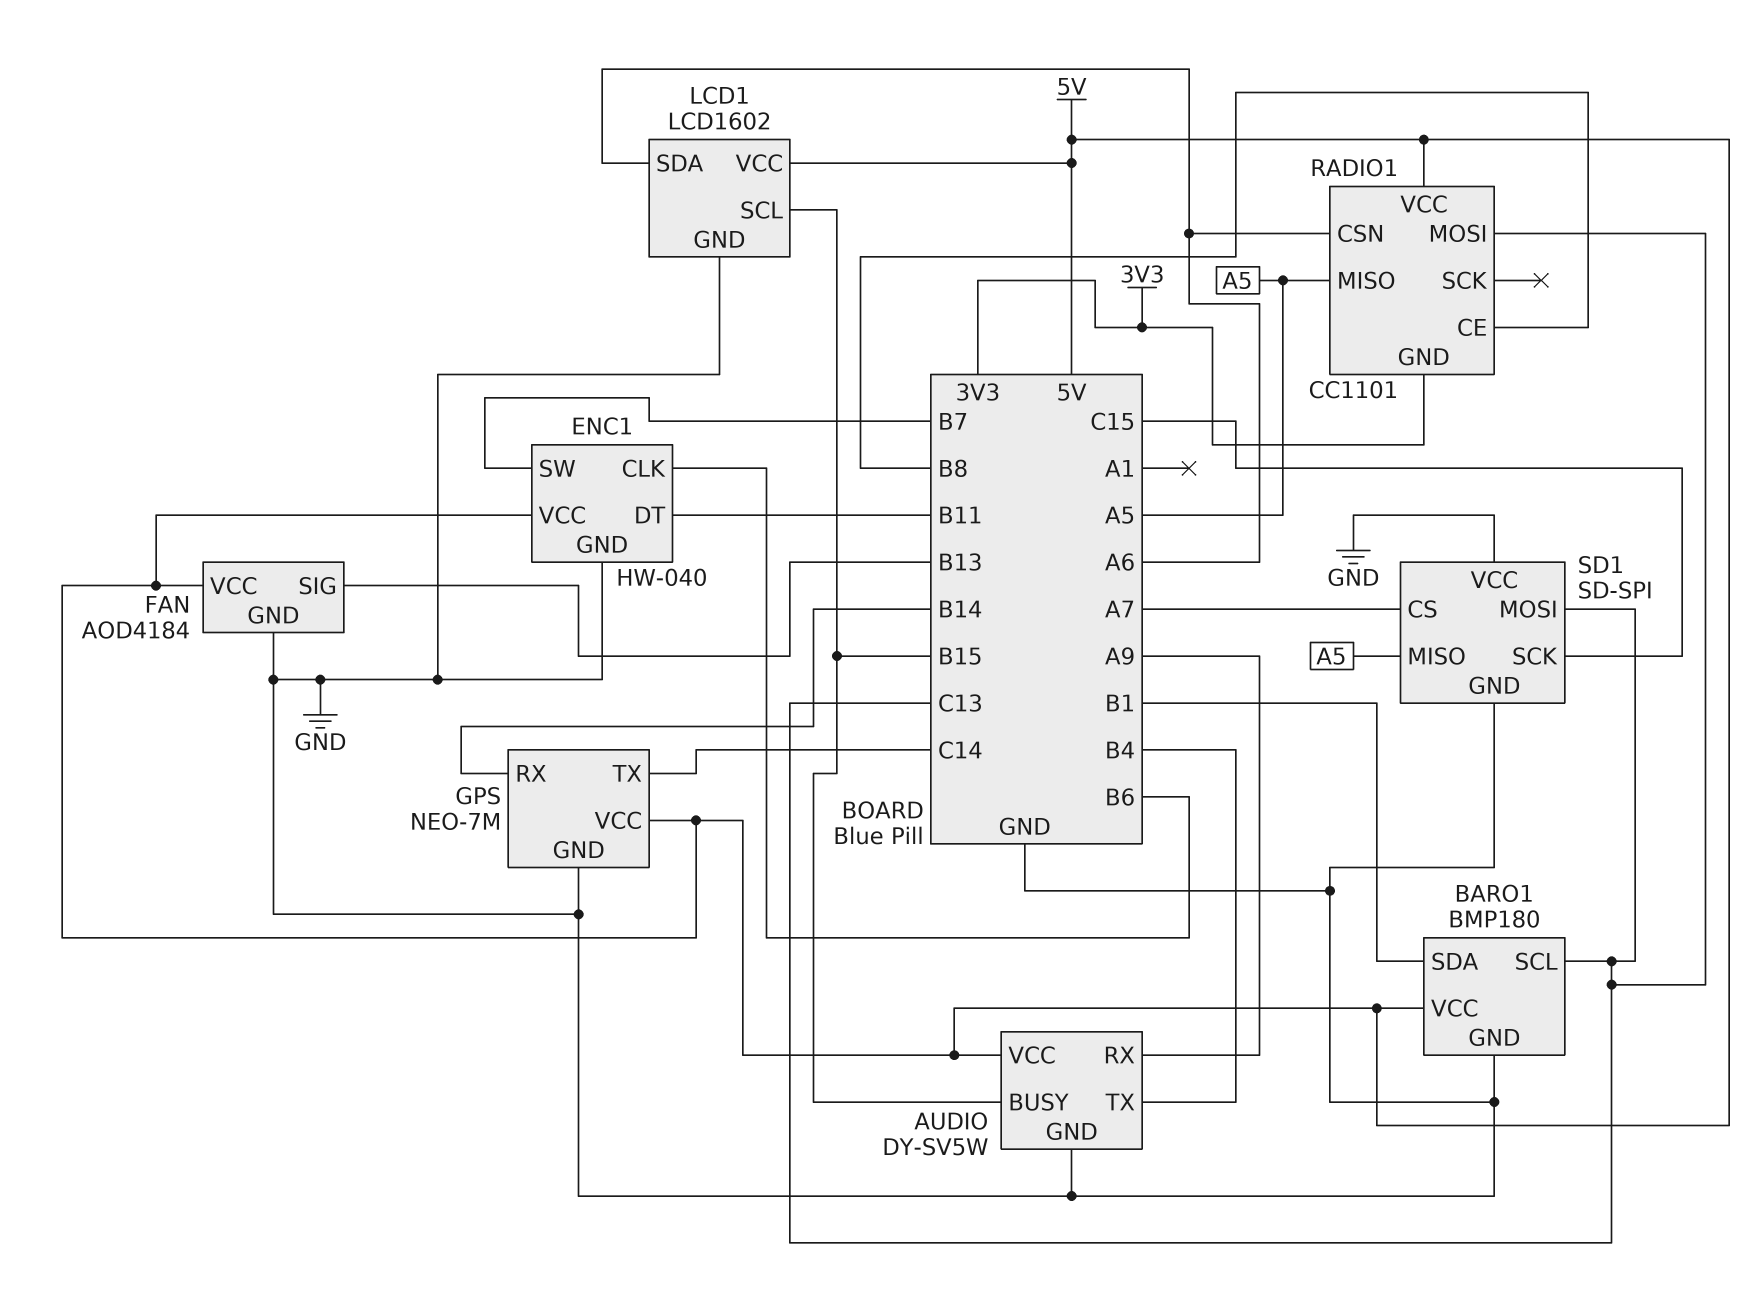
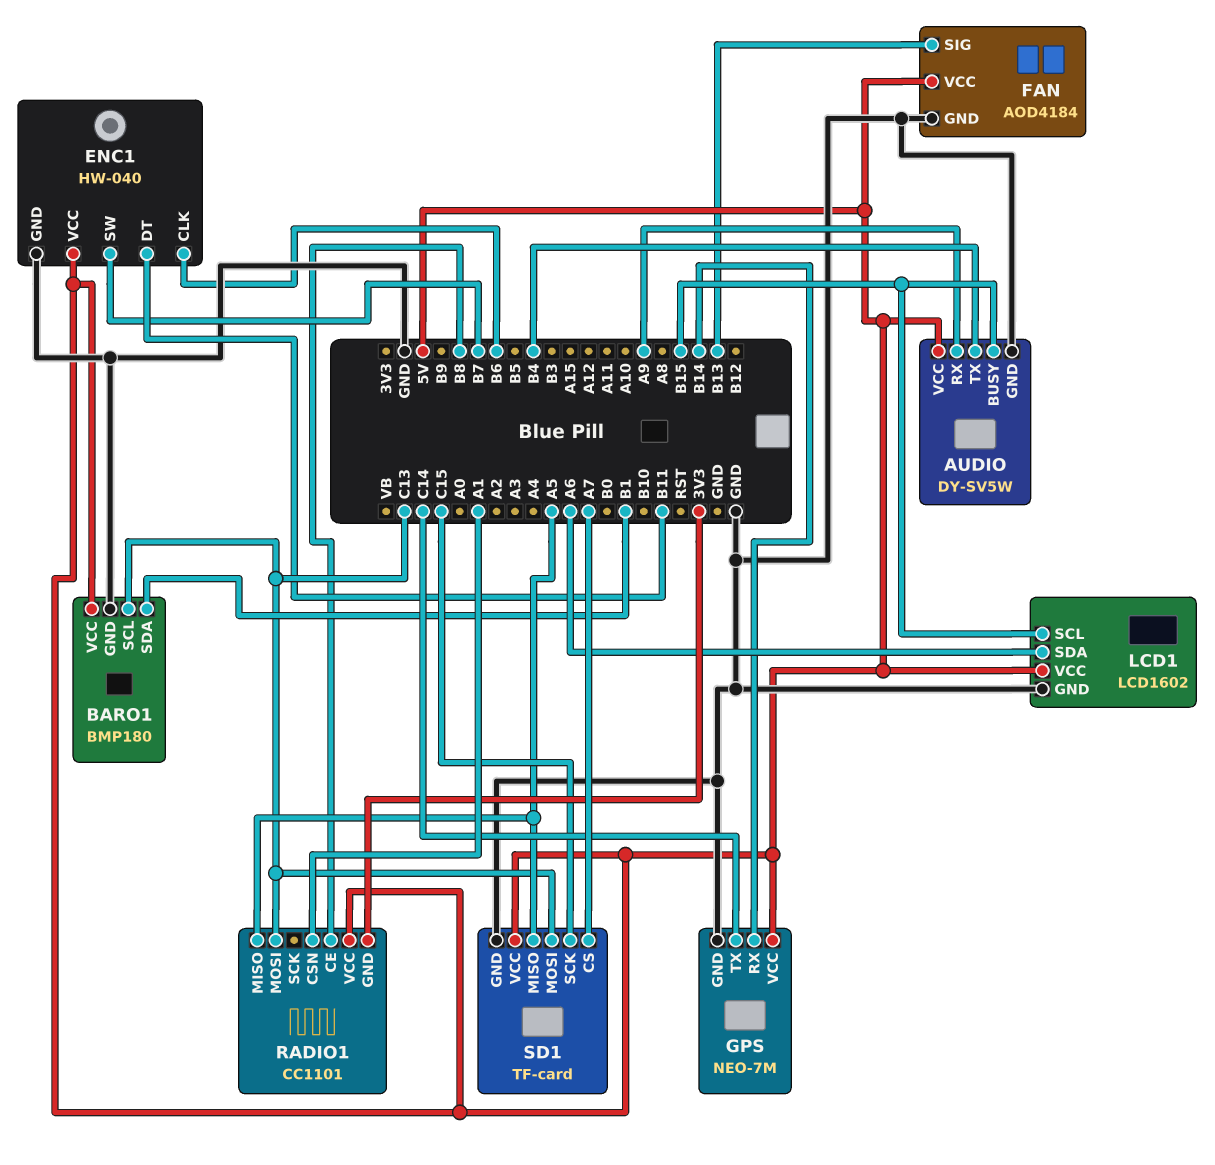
RADIO1 pin CSN: A6 -> A1
SD1: SD-SPI -> TF-card
SD1 pin VCC: GND -> 5V

